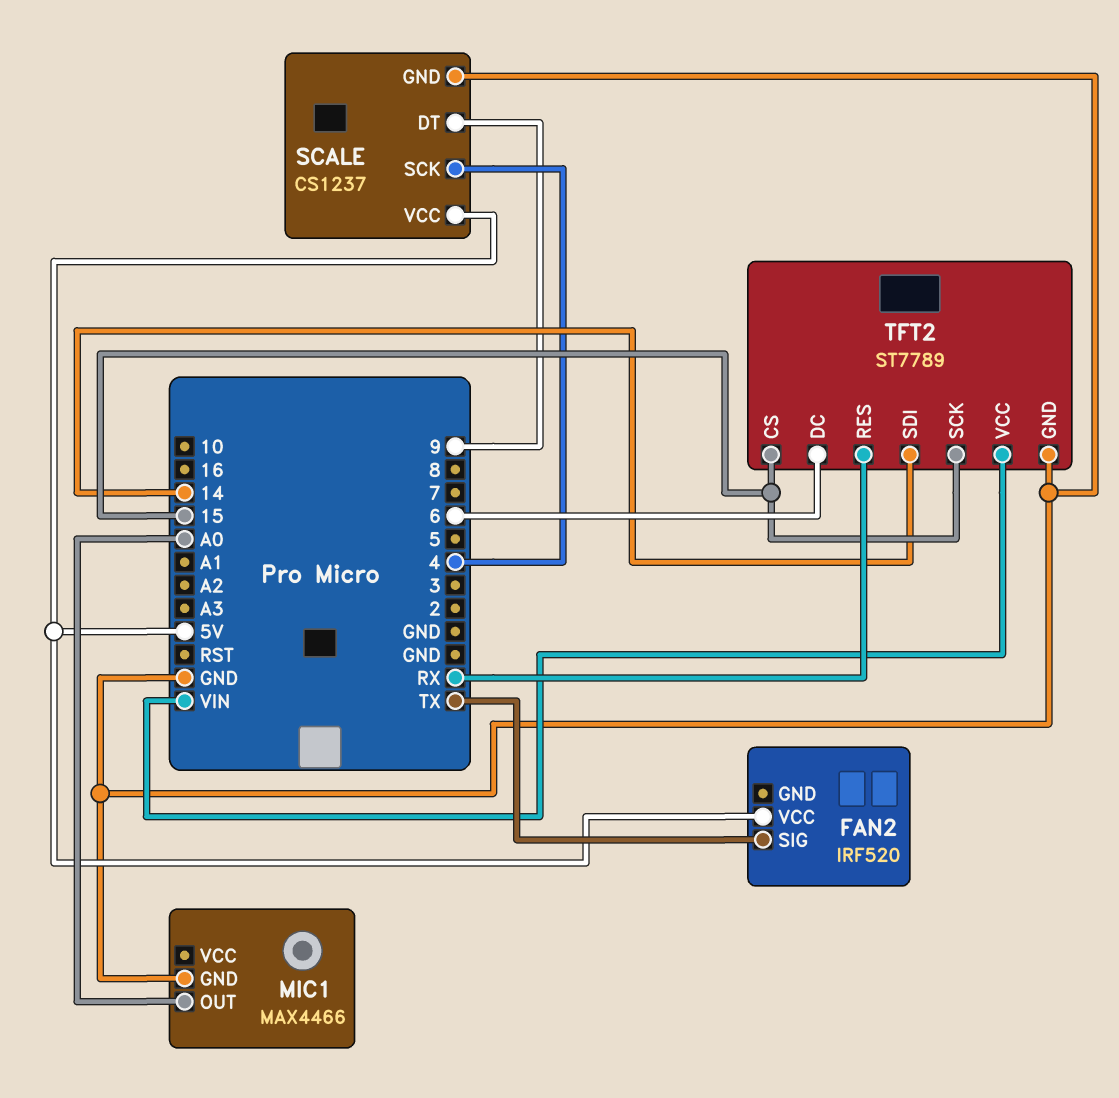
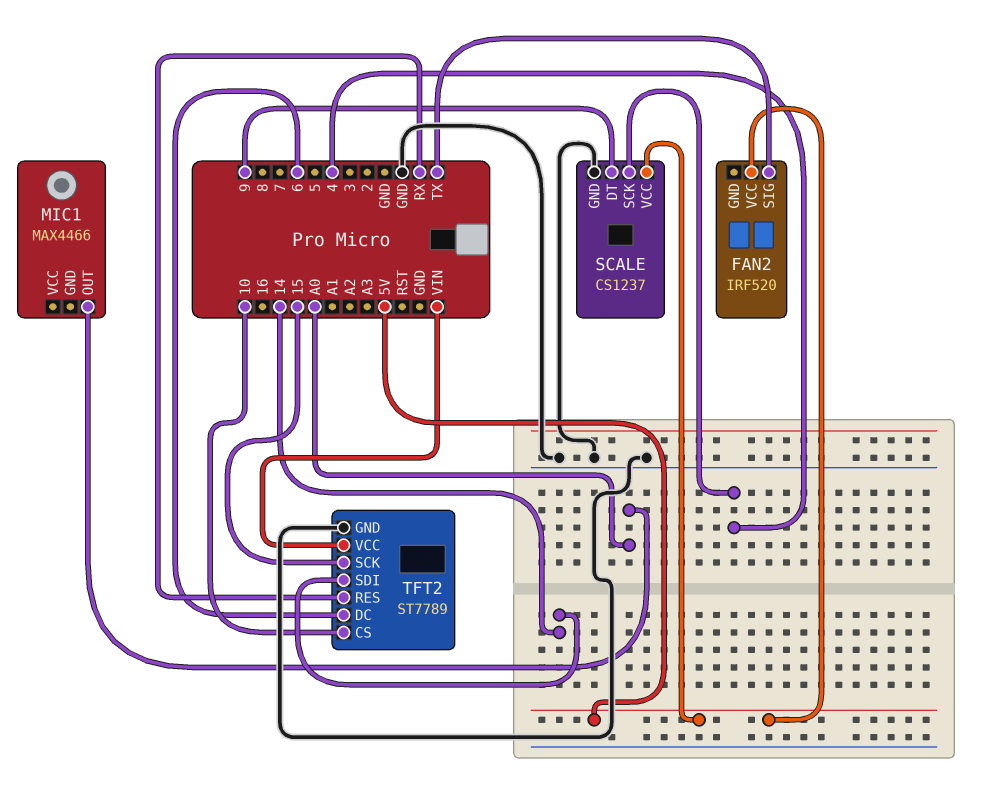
MIC1 pin GND: GND -> none
TFT2 pin CS: 15 -> 10

